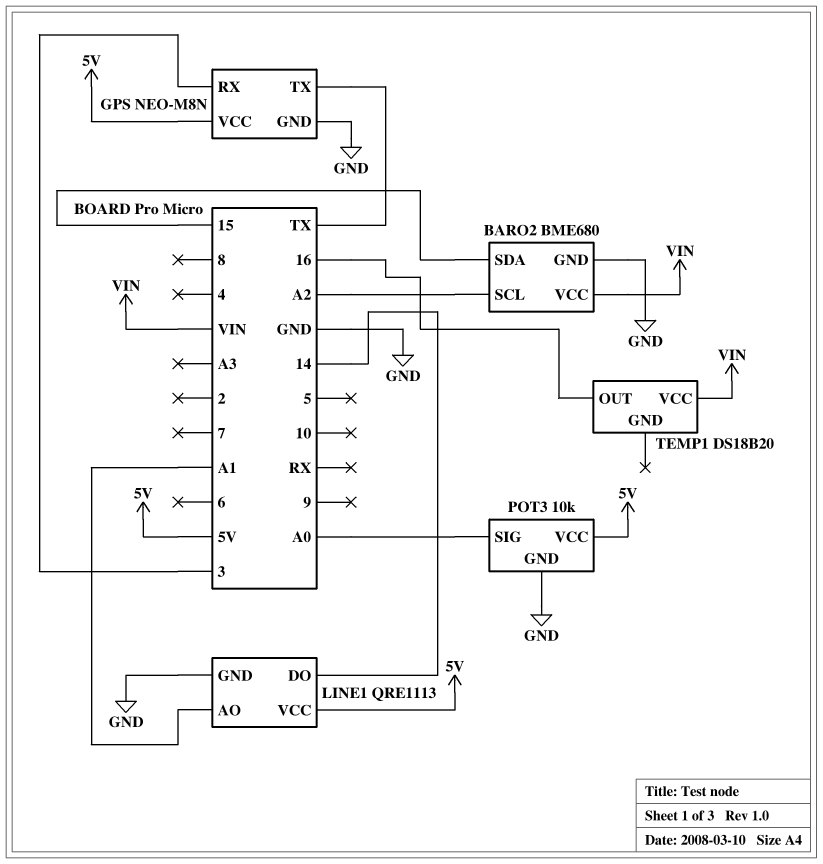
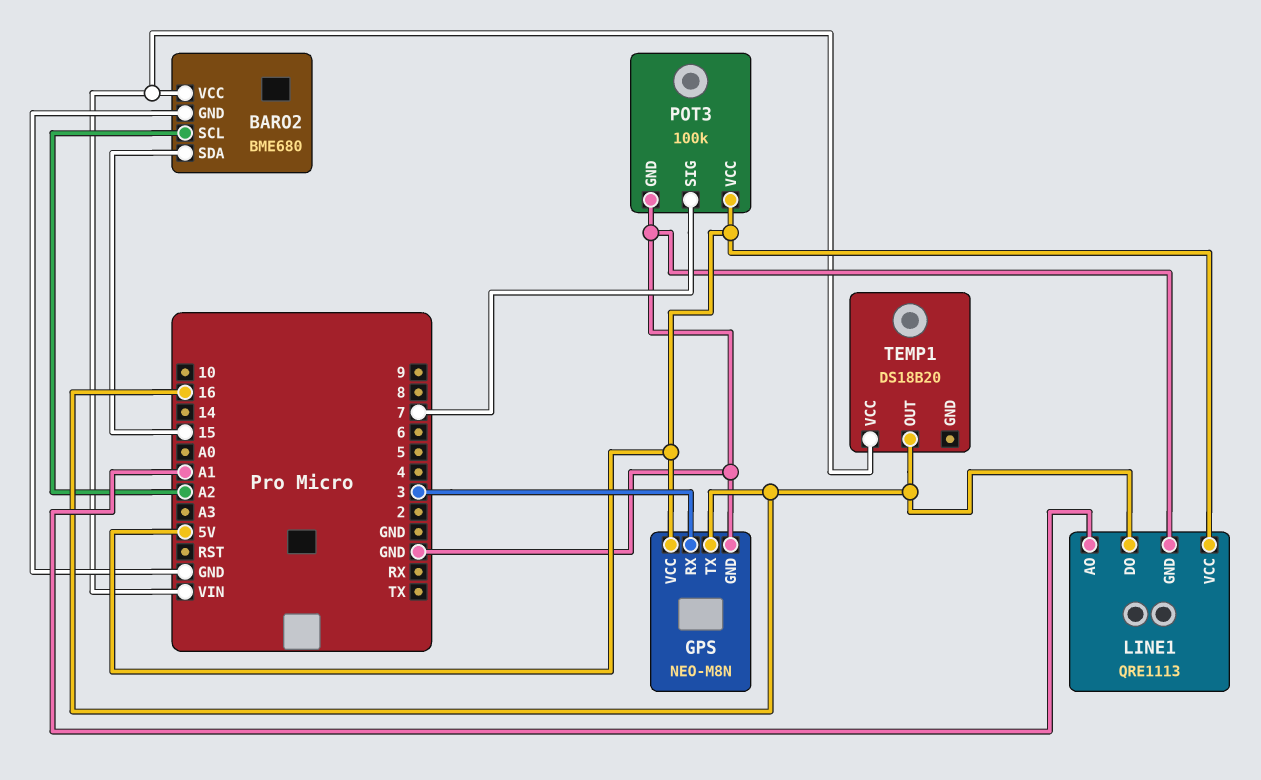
GPS pin TX: TX -> 16
LINE1 pin DO: 14 -> 16
POT3: 10k -> 100k
POT3 pin SIG: A0 -> 7

